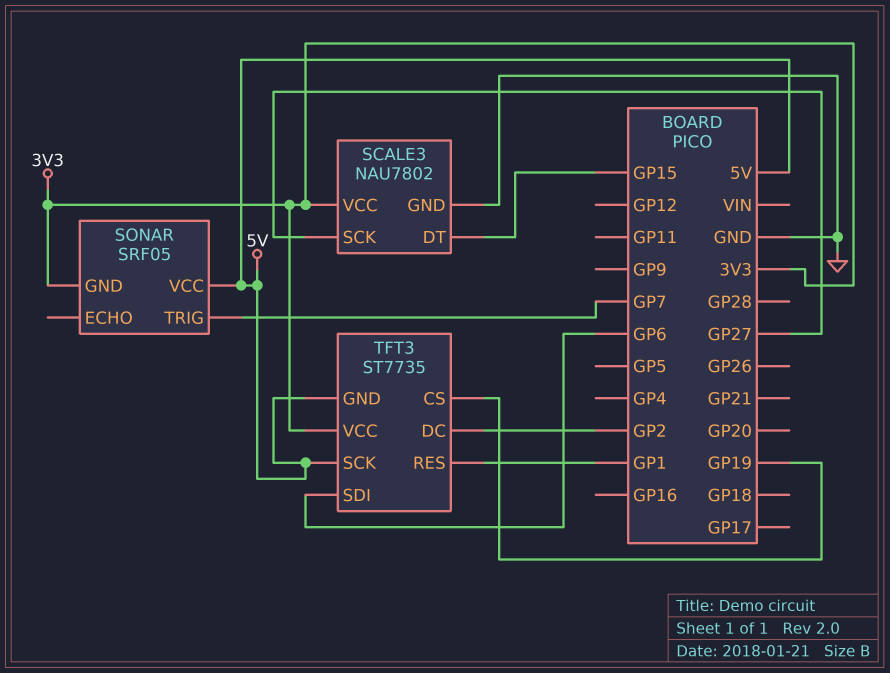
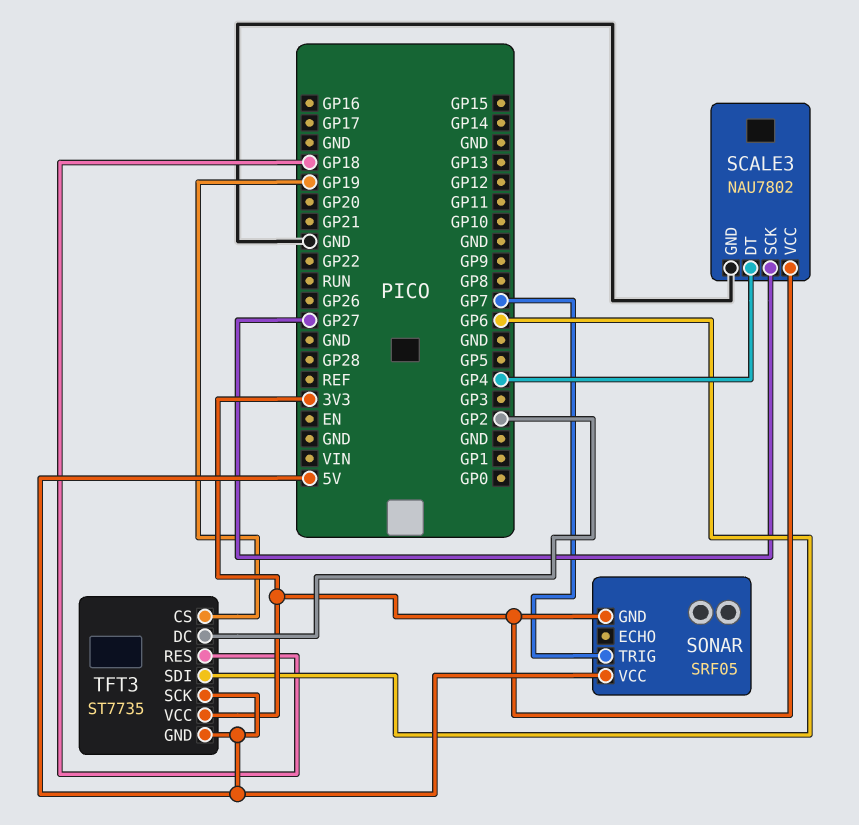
SCALE3 pin DT: GP15 -> GP4
TFT3 pin RES: GP1 -> GP18

